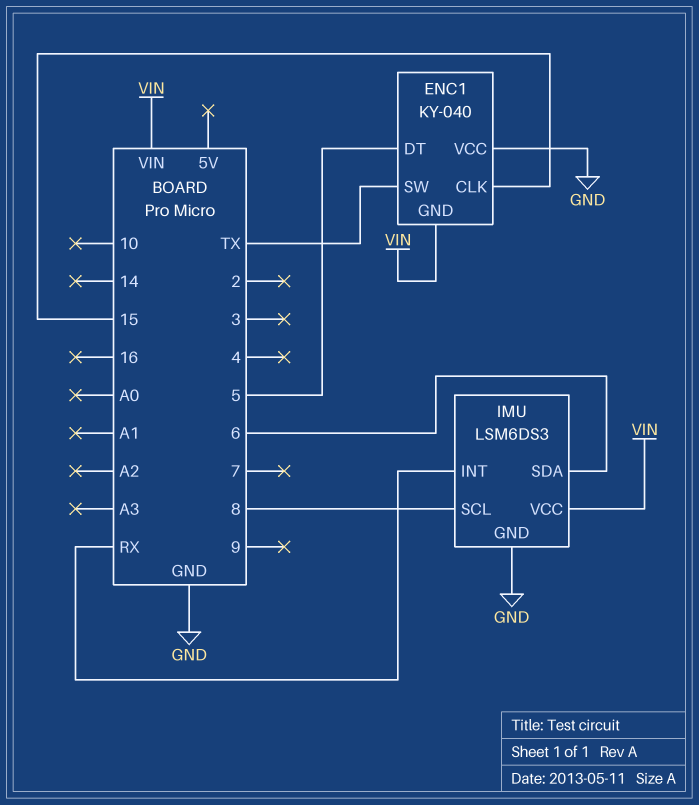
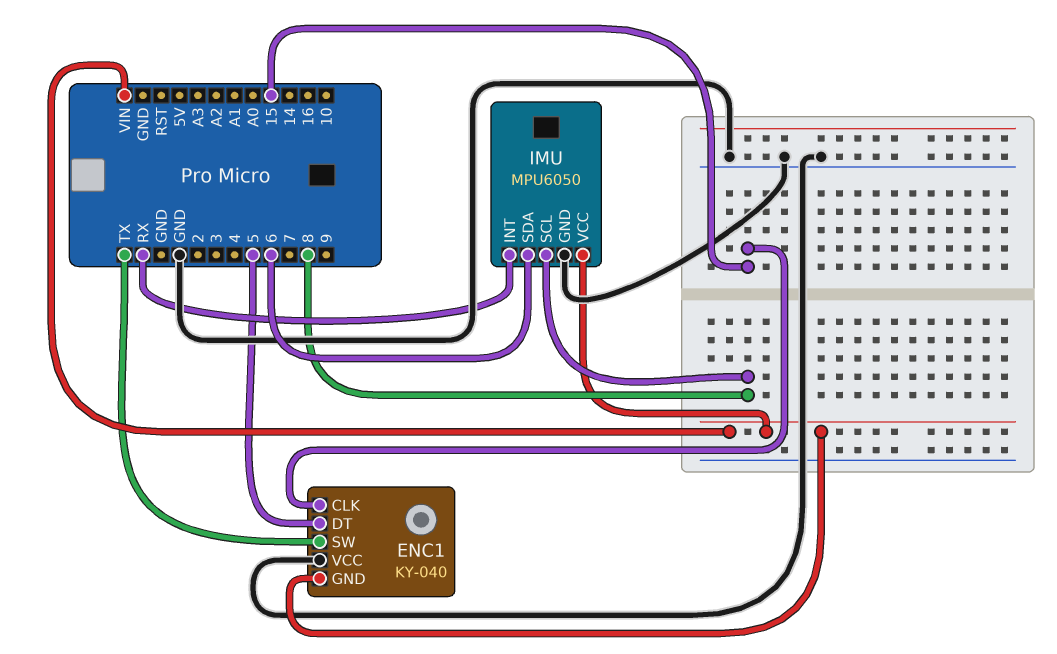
IMU: LSM6DS3 -> MPU6050

